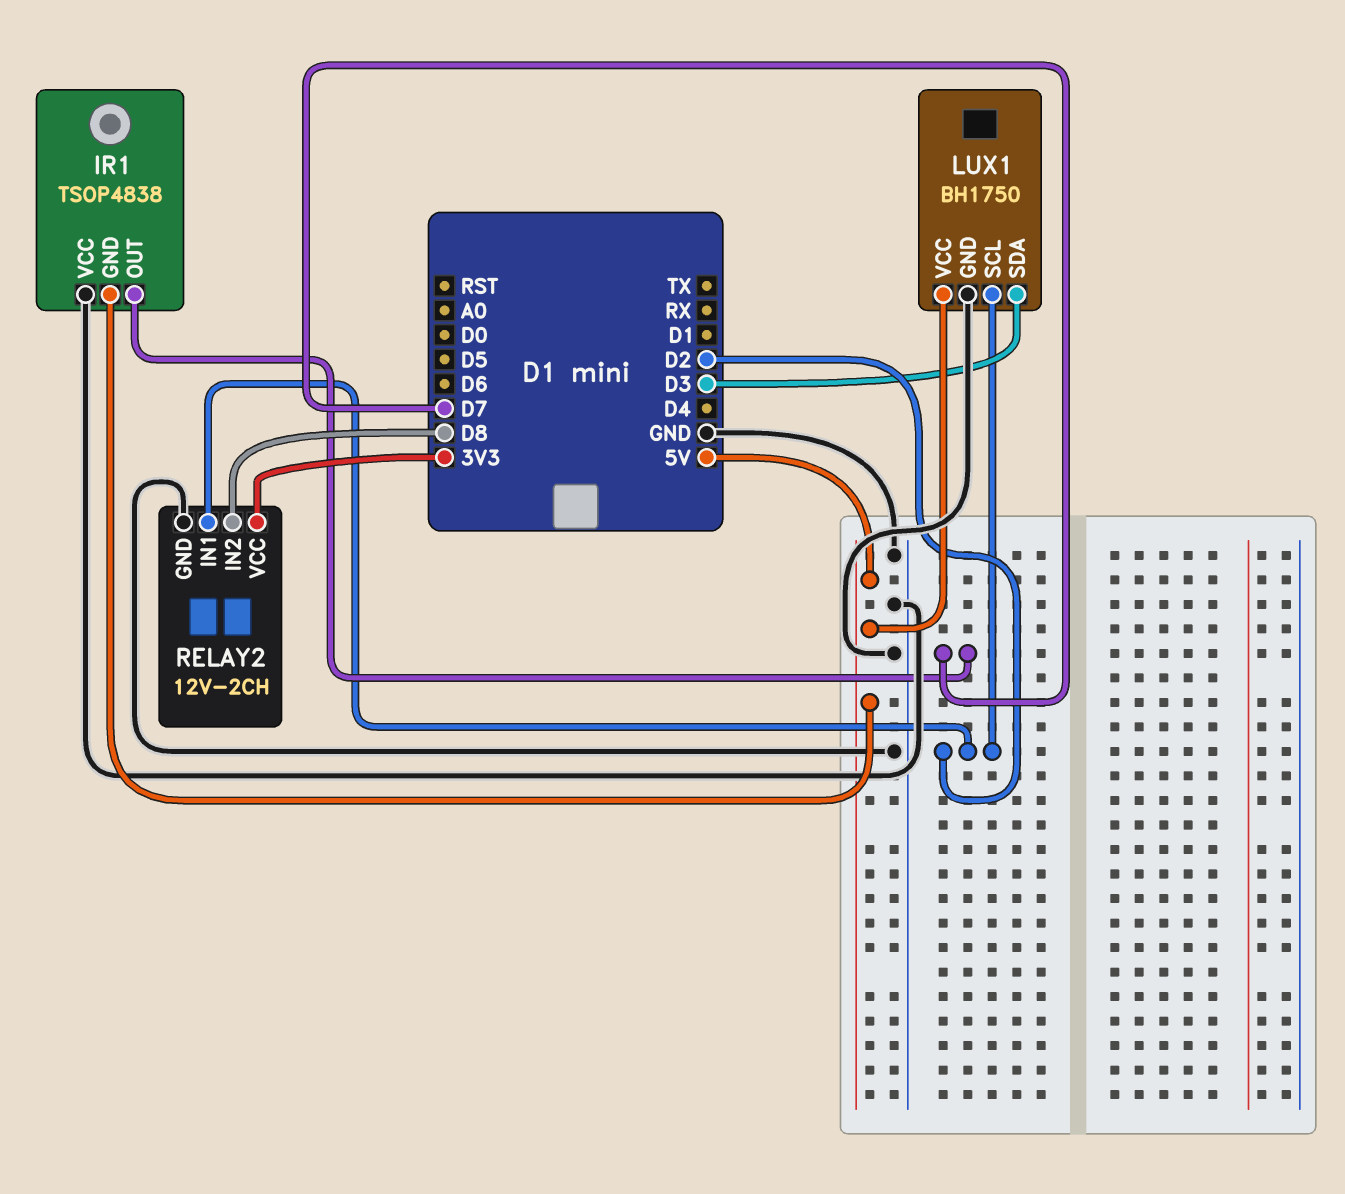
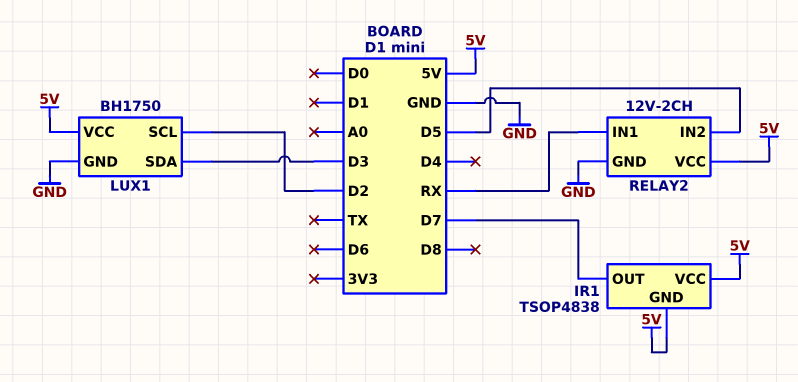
IR1 pin VCC: GND -> 5V
RELAY2 pin IN1: D2 -> RX
RELAY2 pin IN2: D8 -> D5
RELAY2 pin VCC: 3V3 -> 5V

